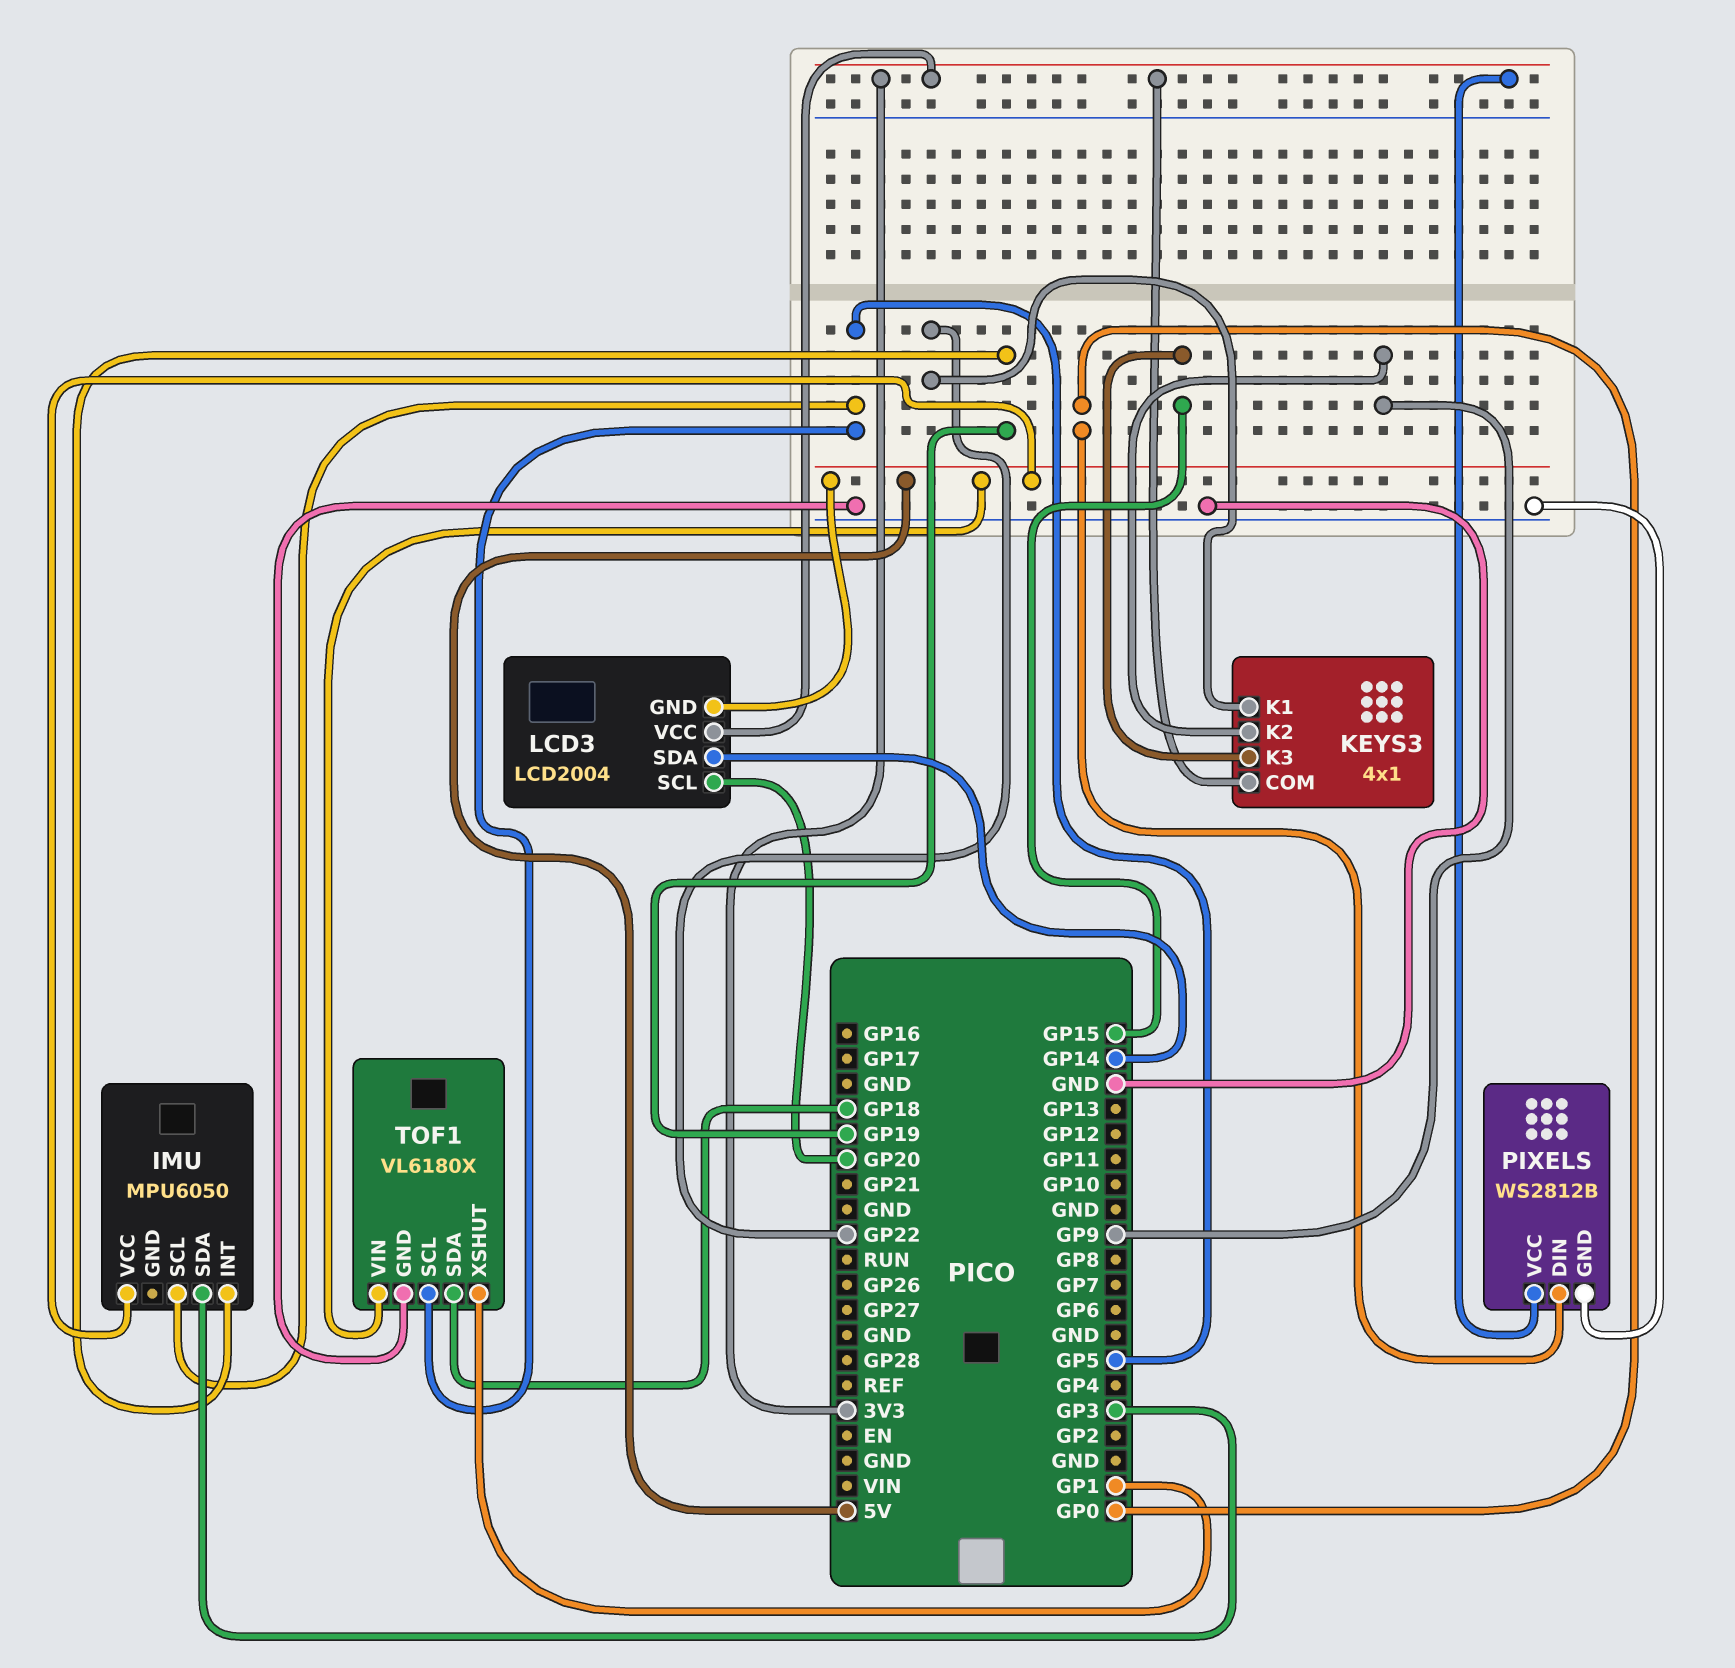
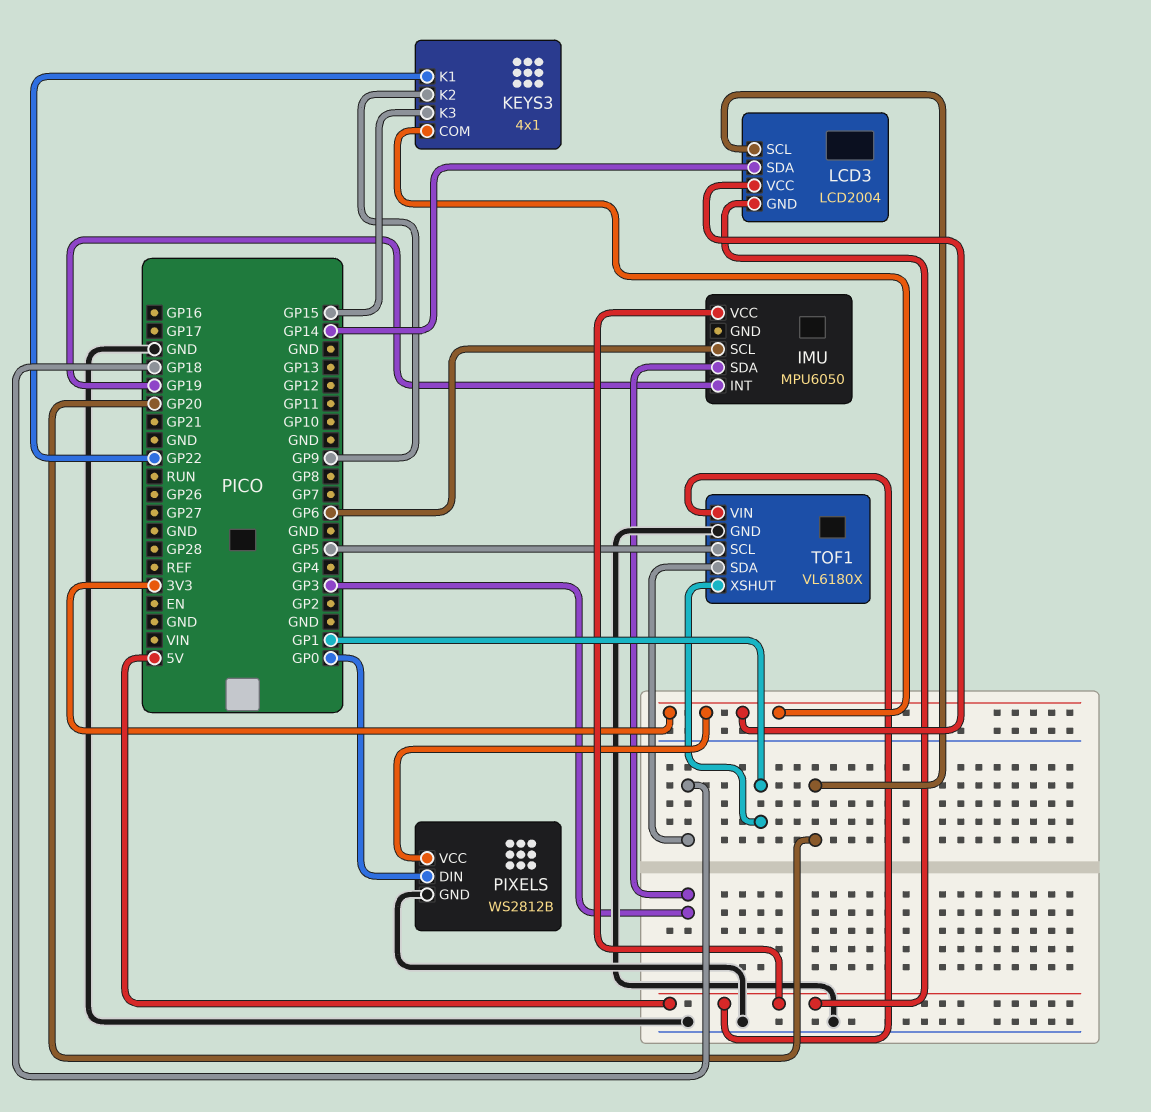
IMU pin SCL: GP5 -> GP6

